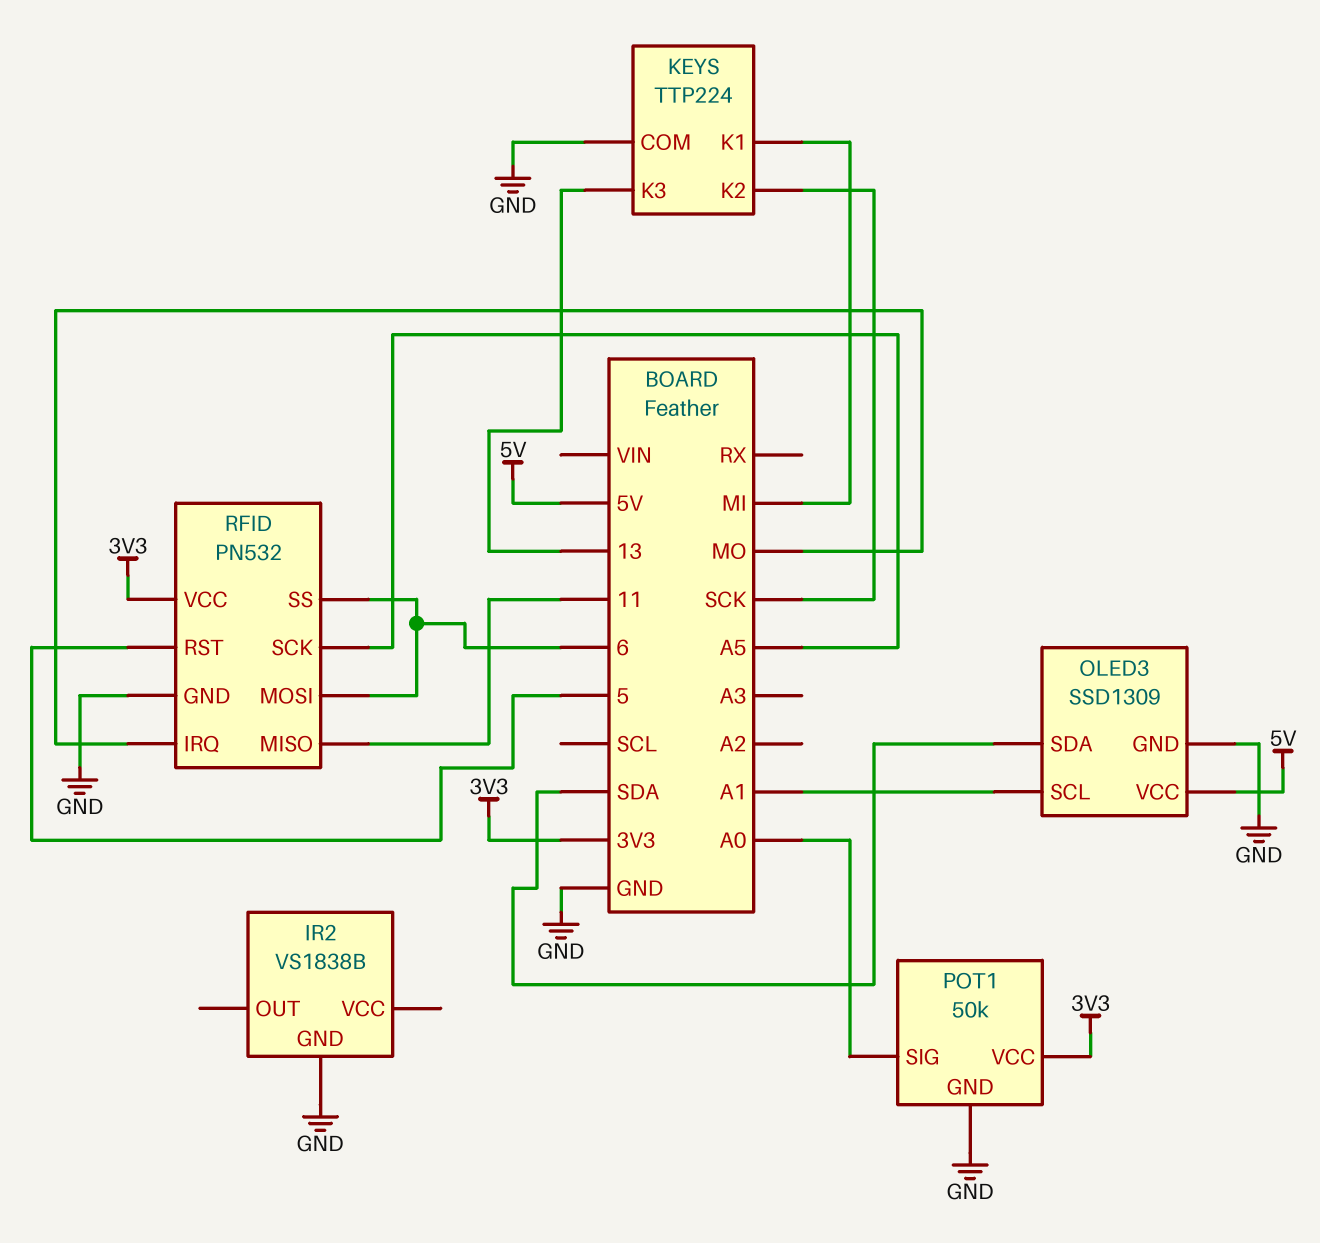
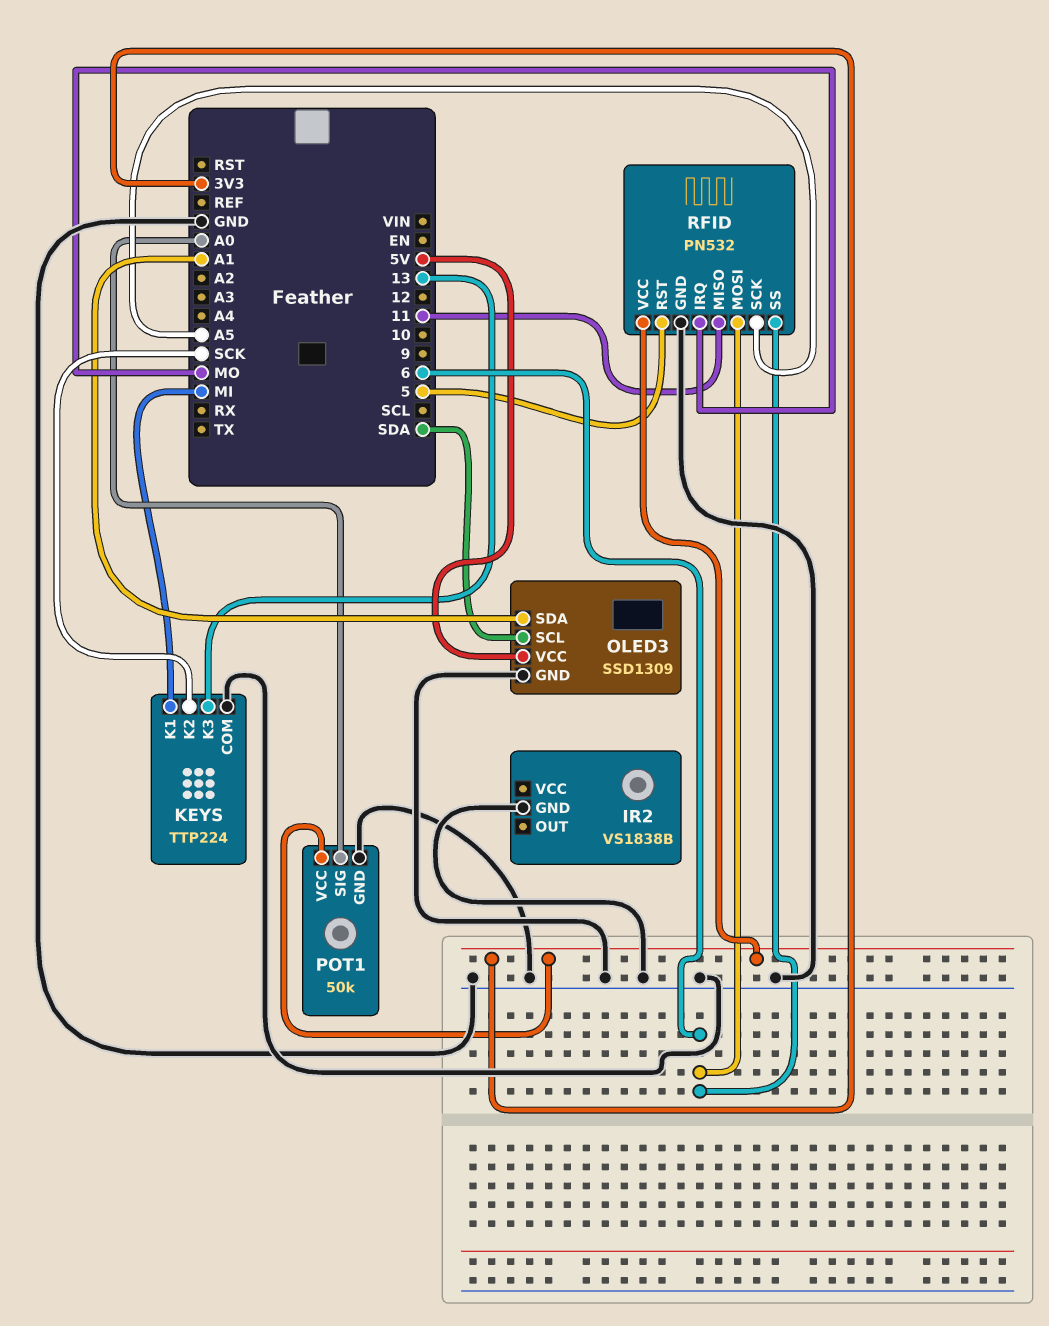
OLED3 pin SCL: A1 -> SDA
OLED3 pin SDA: SDA -> A1

